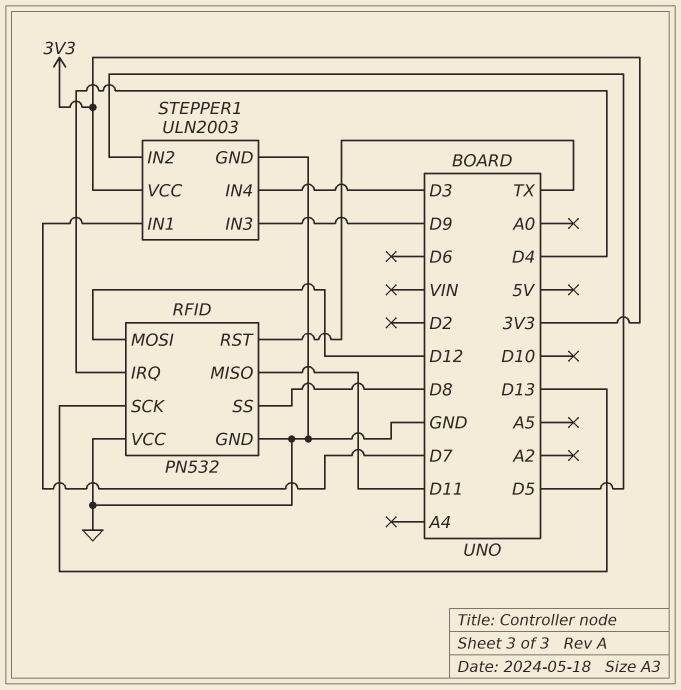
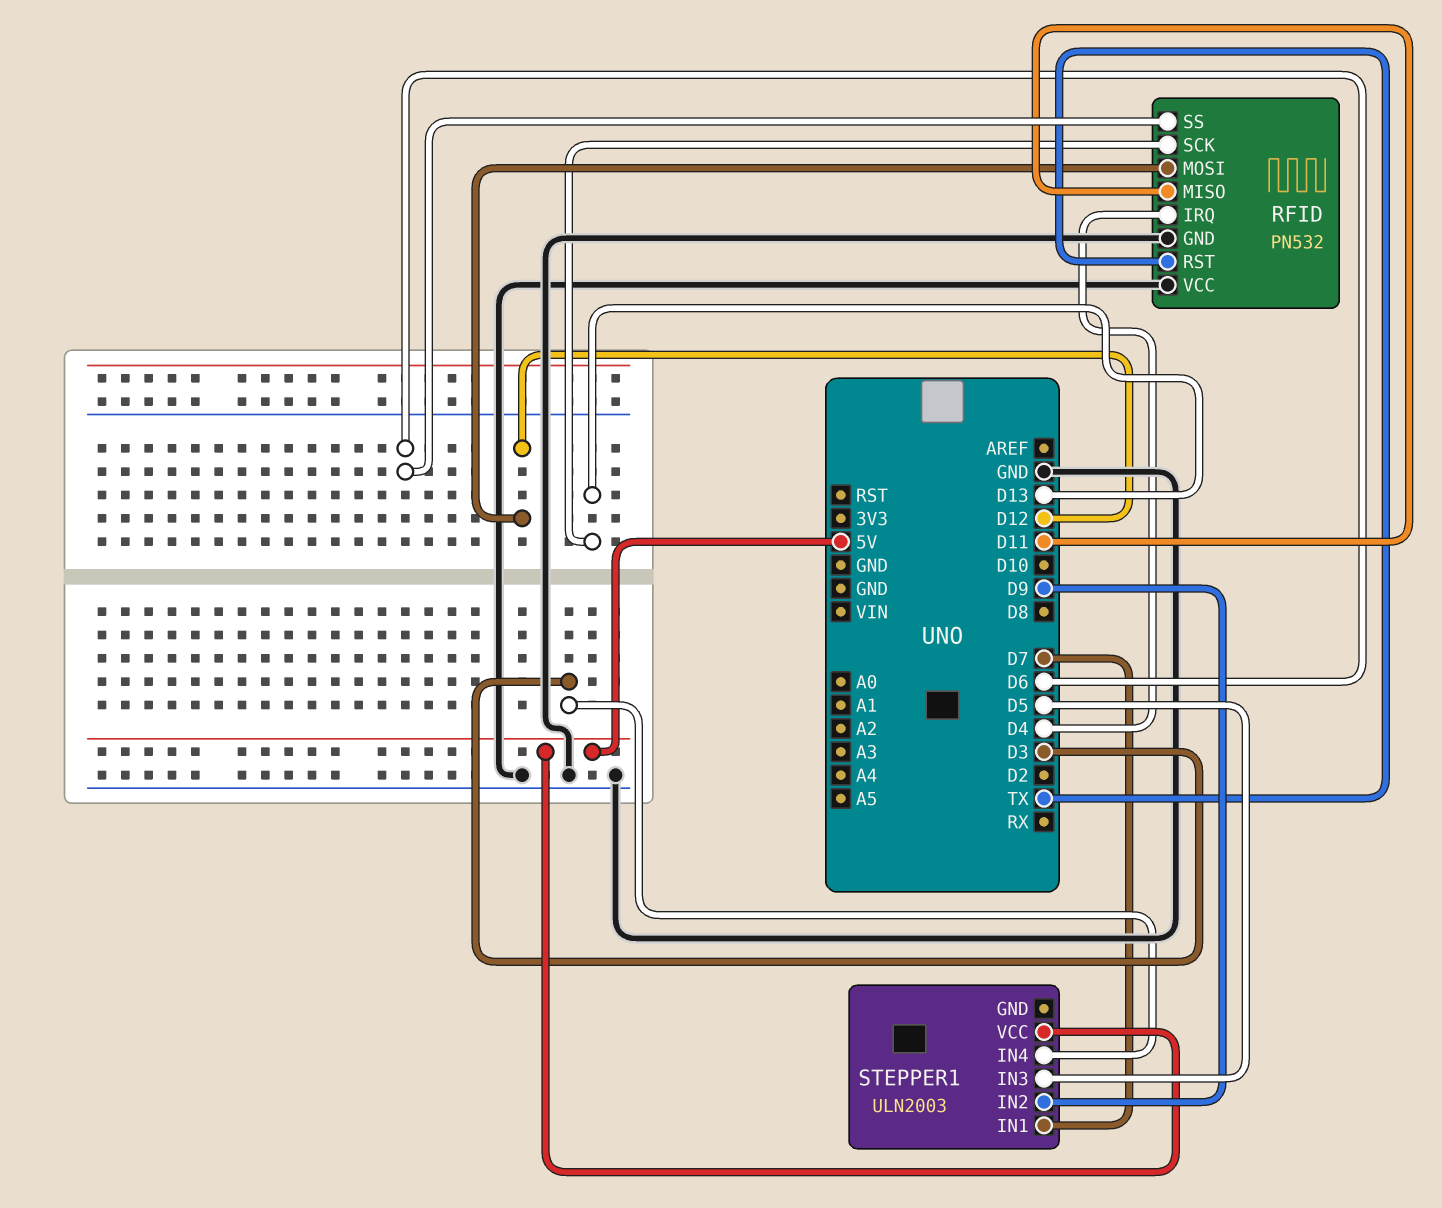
RFID pin SS: D8 -> D6
STEPPER1 pin GND: GND -> none
STEPPER1 pin IN2: D5 -> D9
STEPPER1 pin IN3: D9 -> D5
STEPPER1 pin VCC: 3V3 -> 5V

